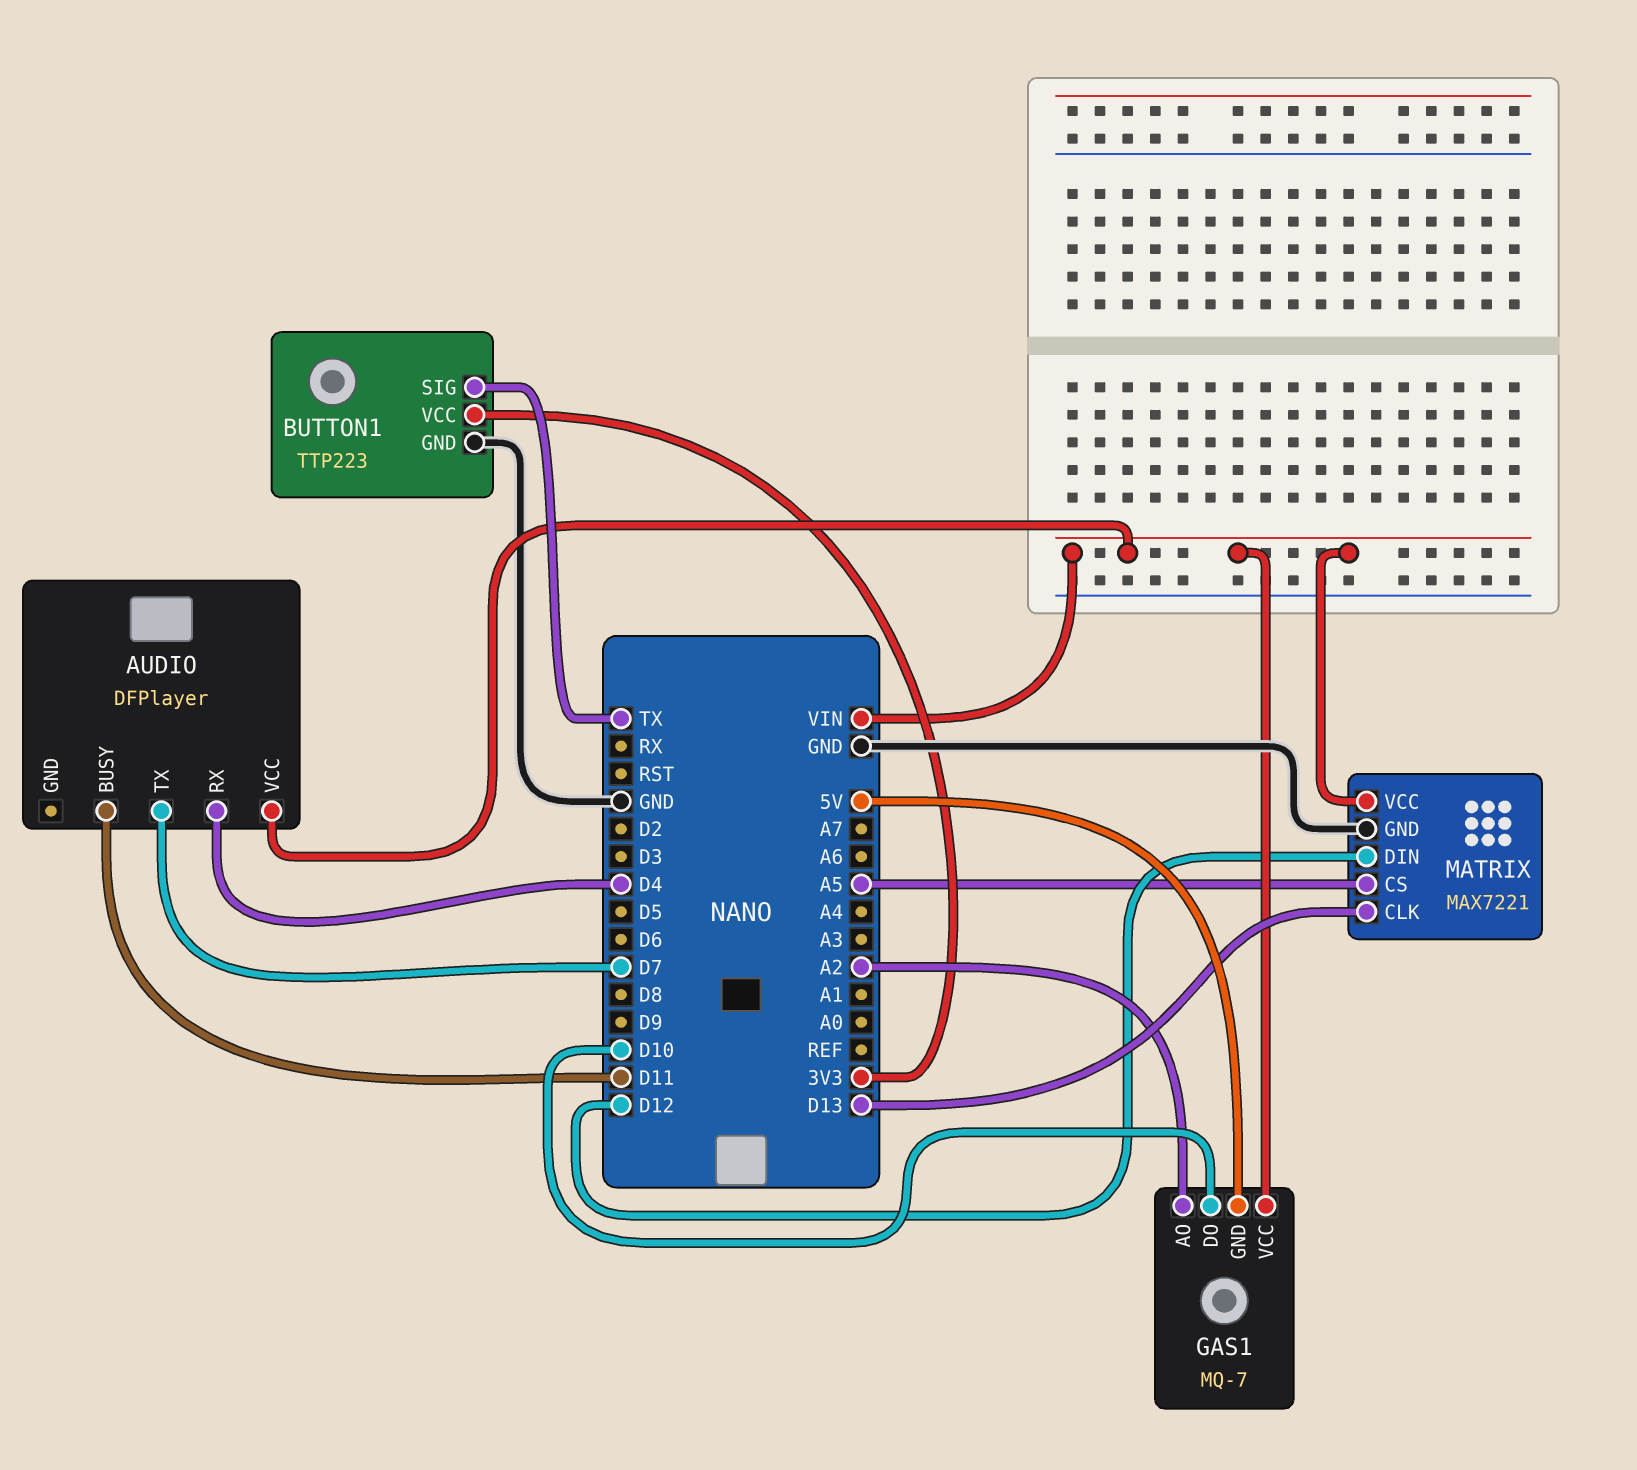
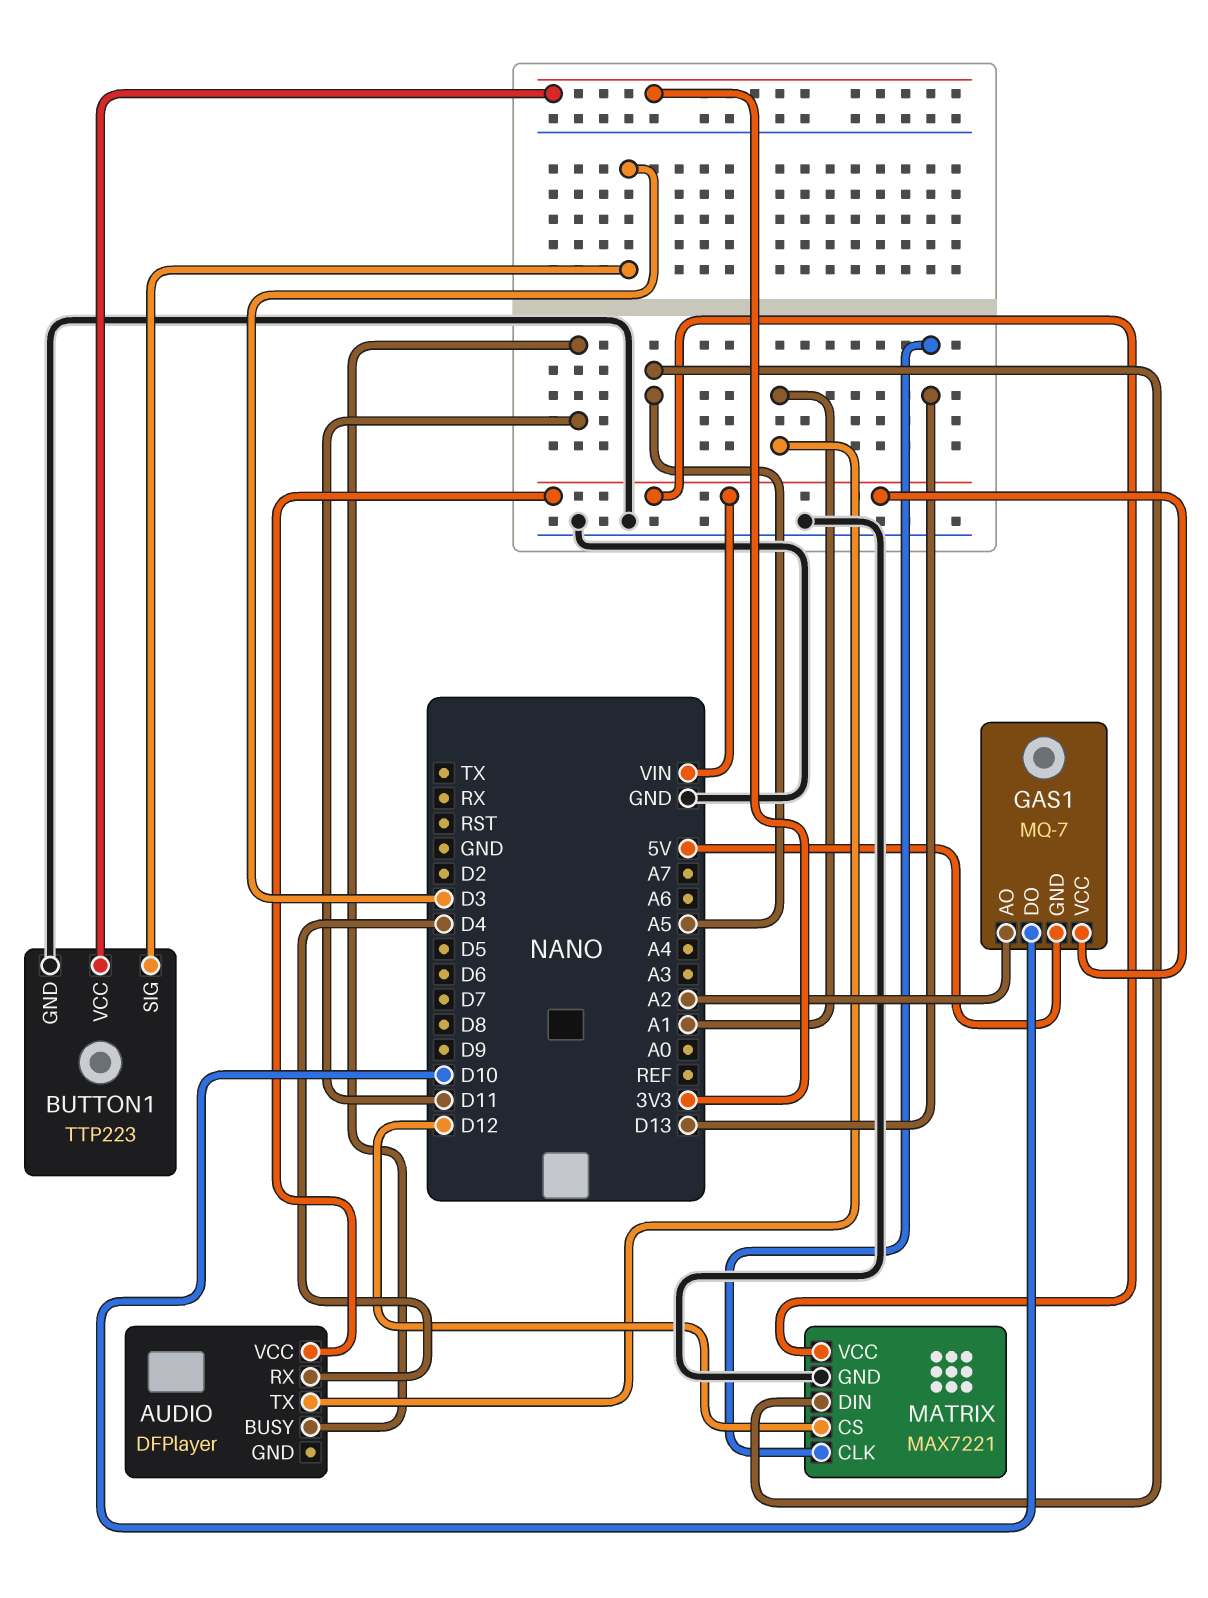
AUDIO pin TX: D7 -> A1
BUTTON1 pin SIG: TX -> D3
MATRIX pin CS: A5 -> D12
MATRIX pin DIN: D12 -> A5

